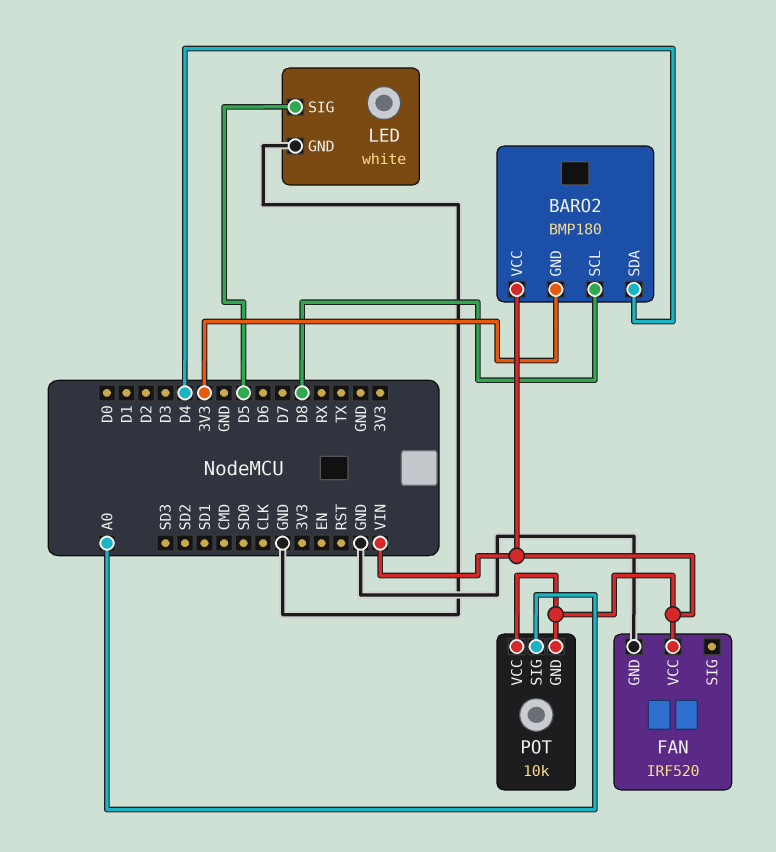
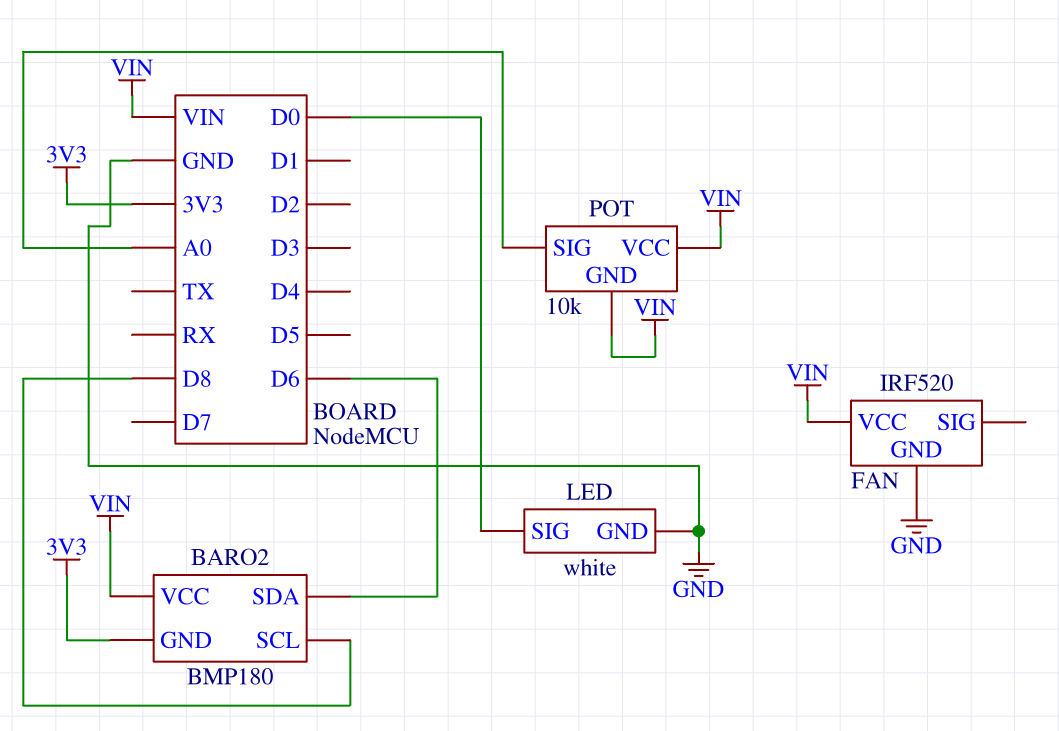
BARO2 pin SDA: D4 -> D6
LED pin SIG: D5 -> D0

